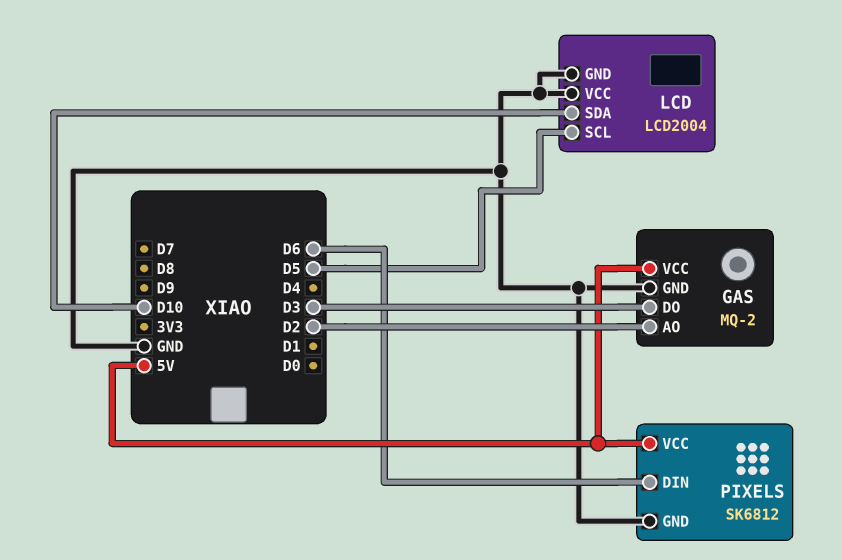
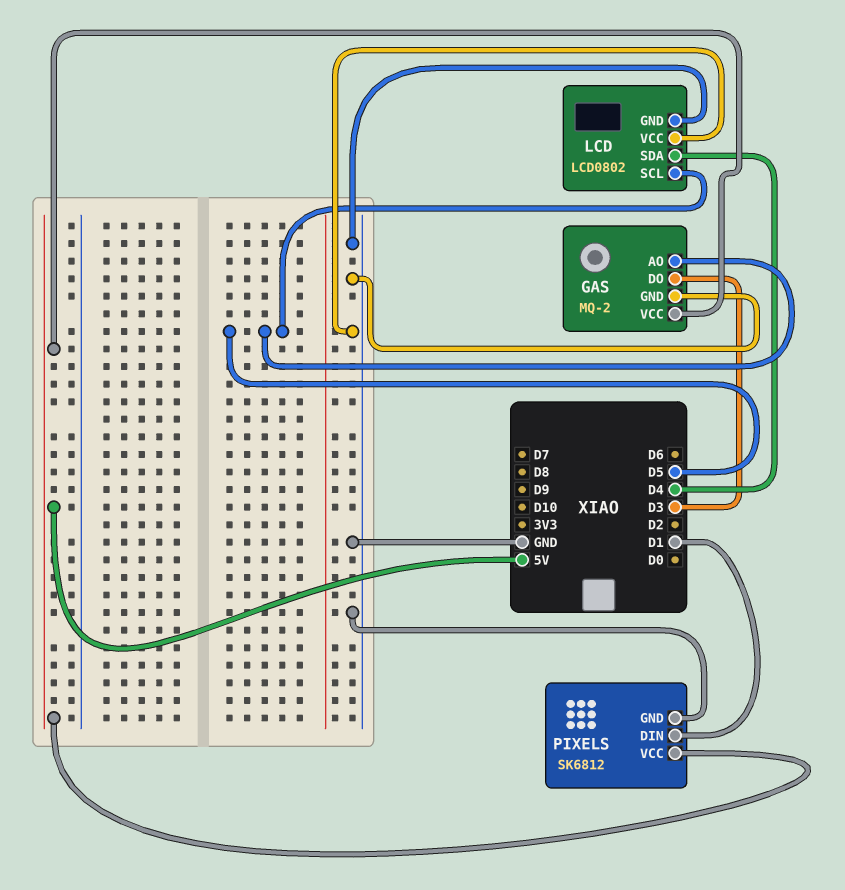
GAS pin AO: D2 -> D5
LCD: LCD2004 -> LCD0802
LCD pin SDA: D10 -> D4
PIXELS pin DIN: D6 -> D1

